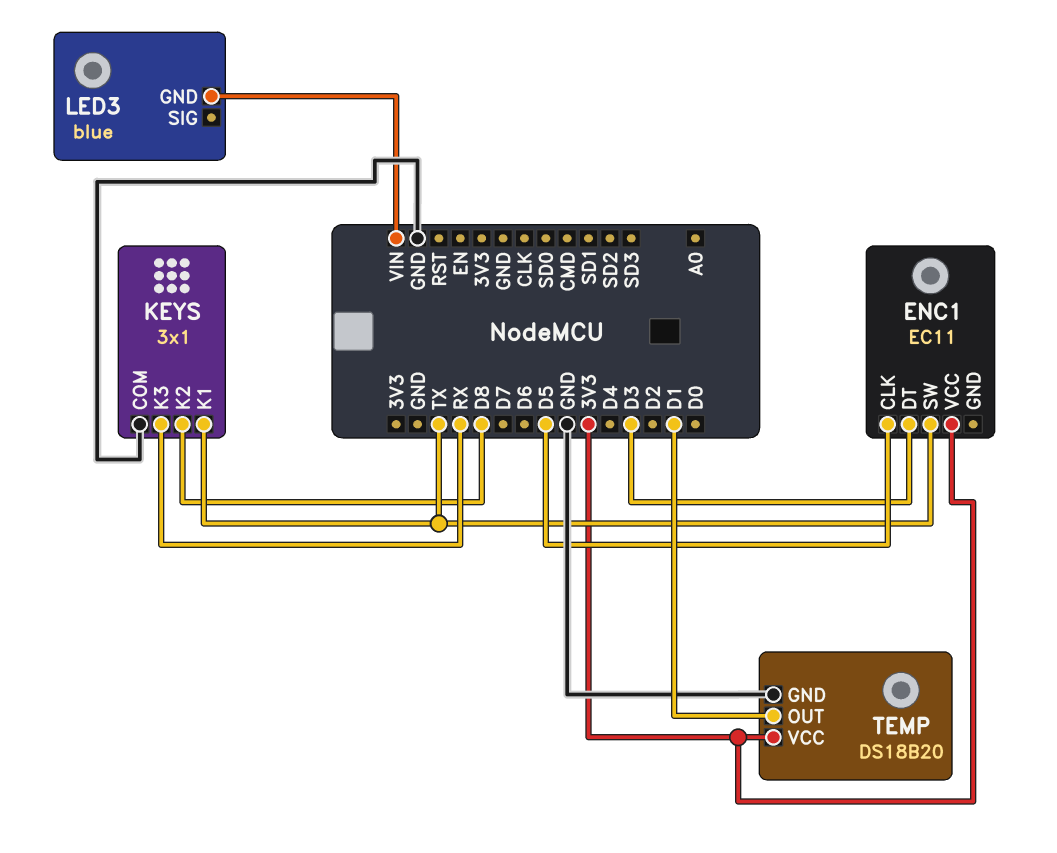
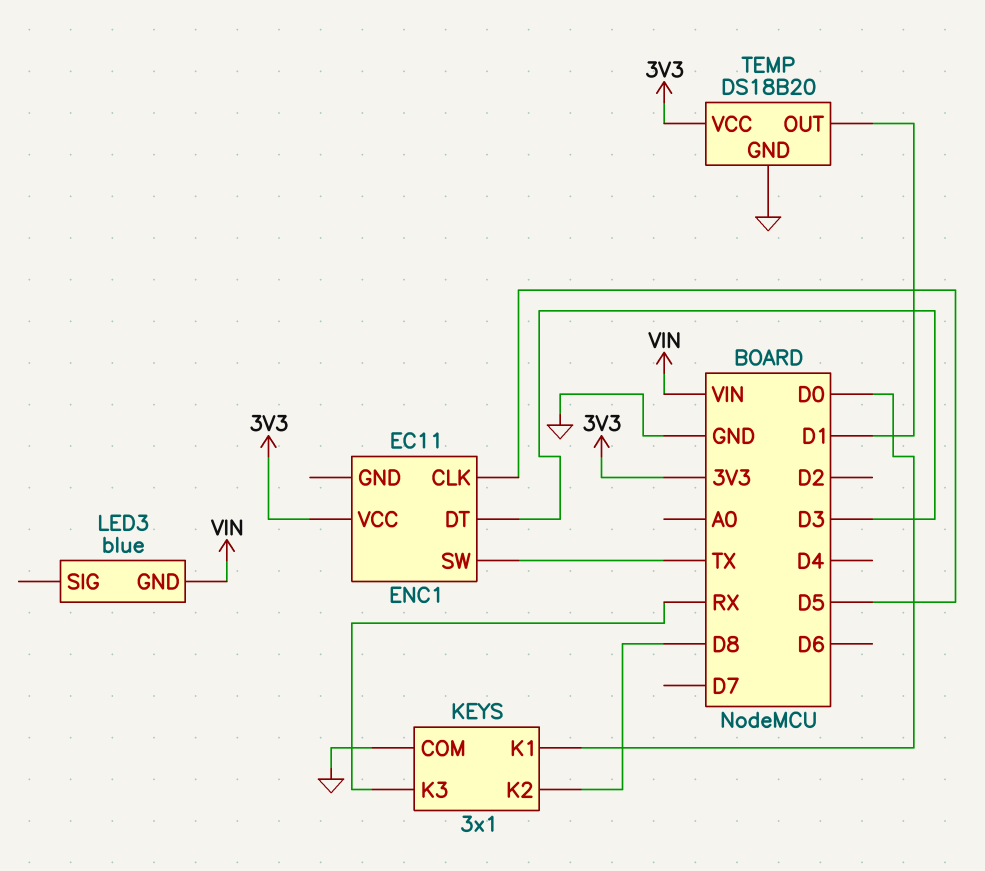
KEYS pin K1: TX -> D0

